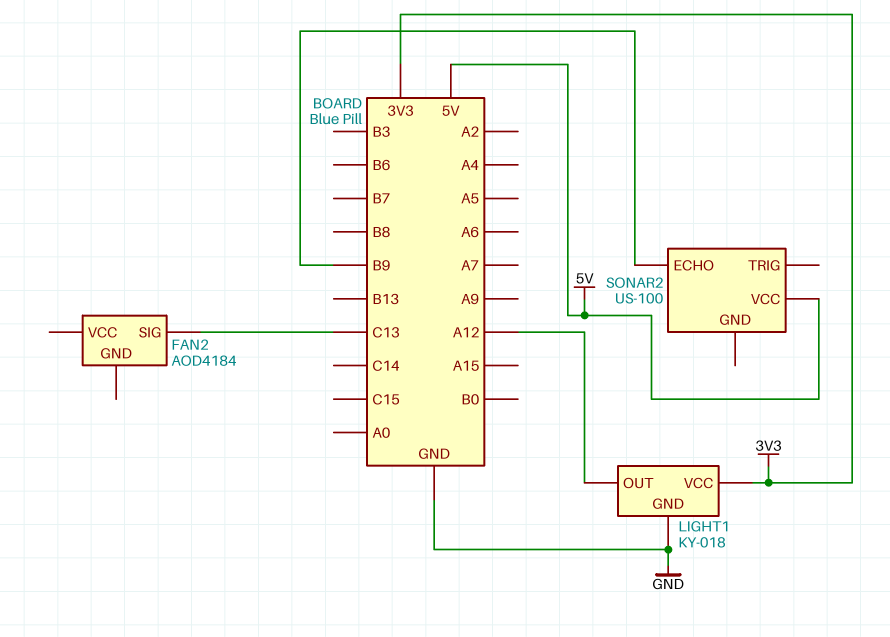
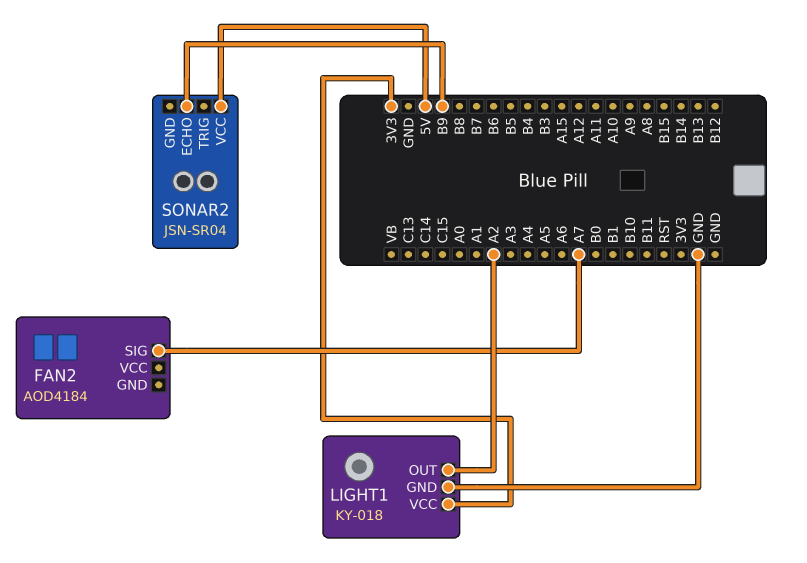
FAN2 pin SIG: C13 -> A7
LIGHT1 pin OUT: A12 -> A2
SONAR2: US-100 -> JSN-SR04

